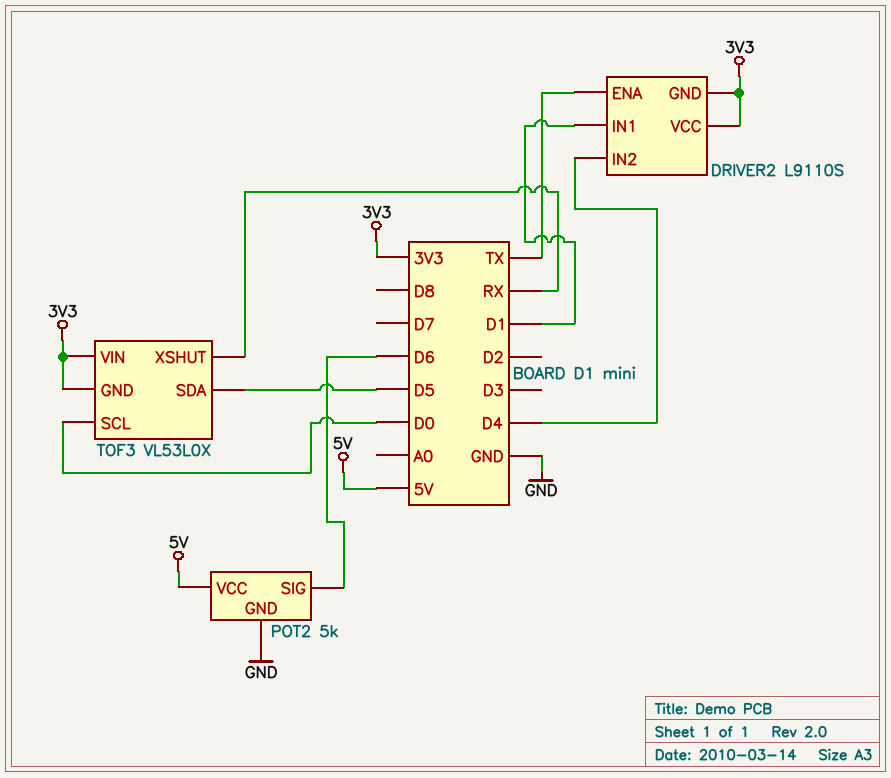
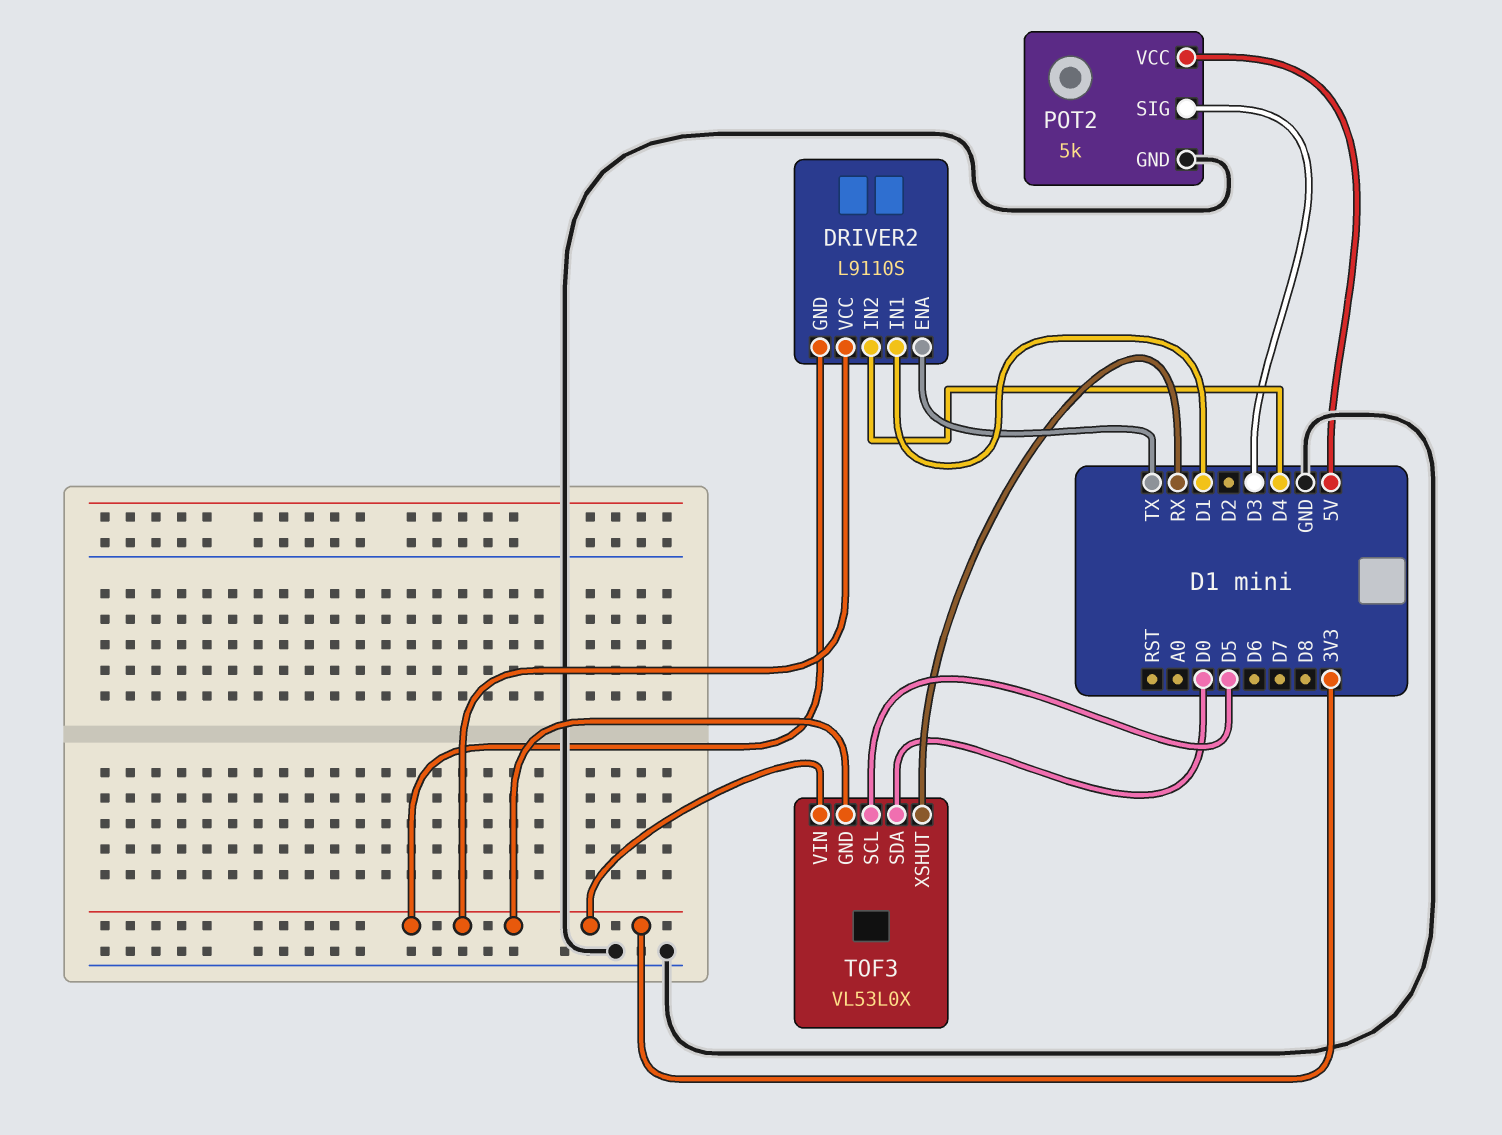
POT2 pin SIG: D6 -> D3
TOF3 pin SCL: D0 -> D5
TOF3 pin SDA: D5 -> D0

